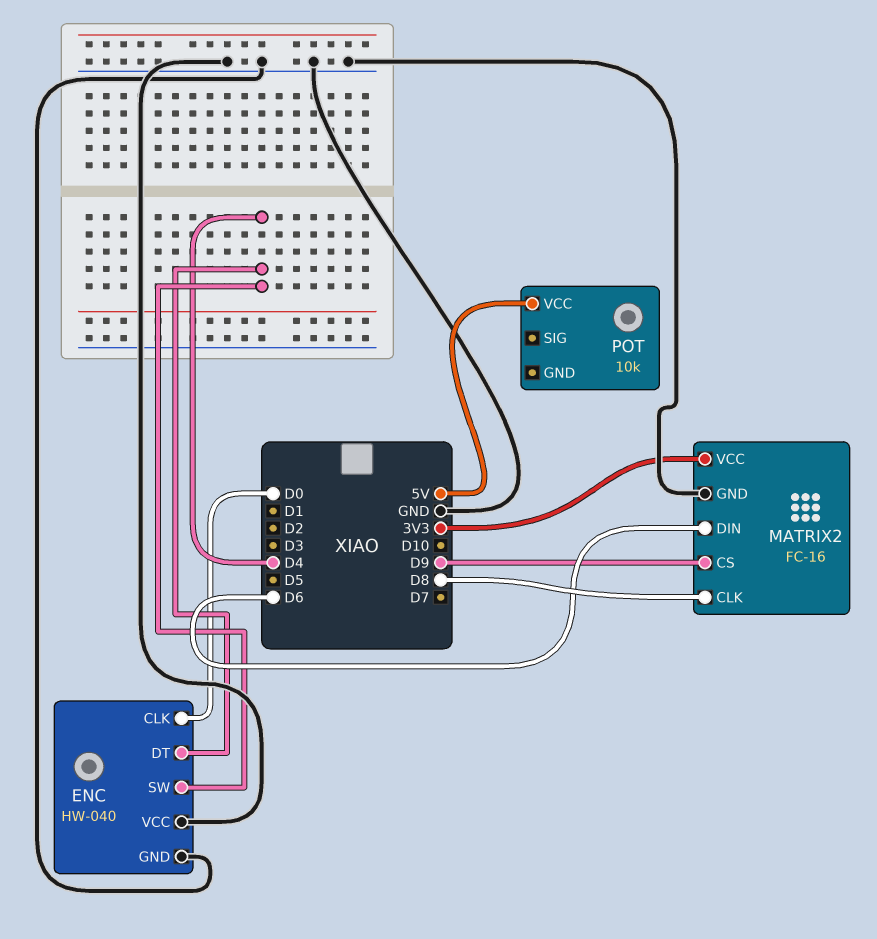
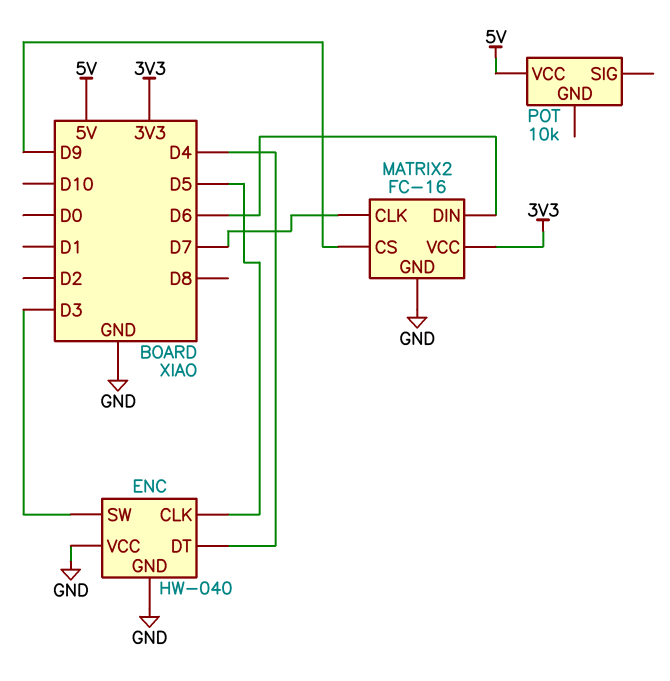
ENC pin CLK: D0 -> D5
ENC pin SW: D4 -> D3
MATRIX2 pin CLK: D8 -> D7

